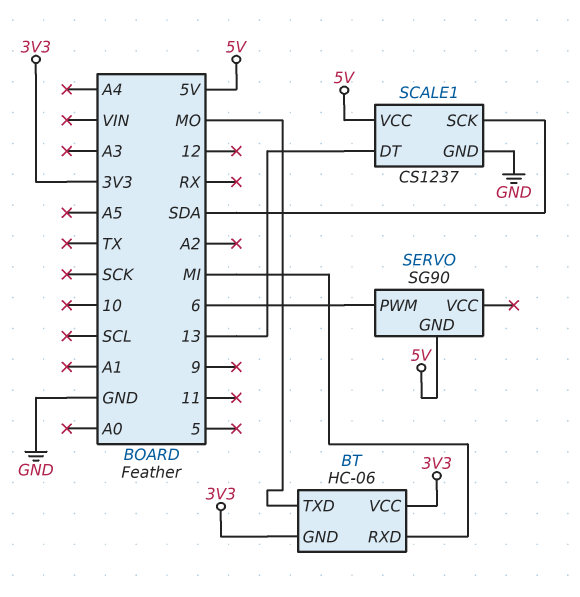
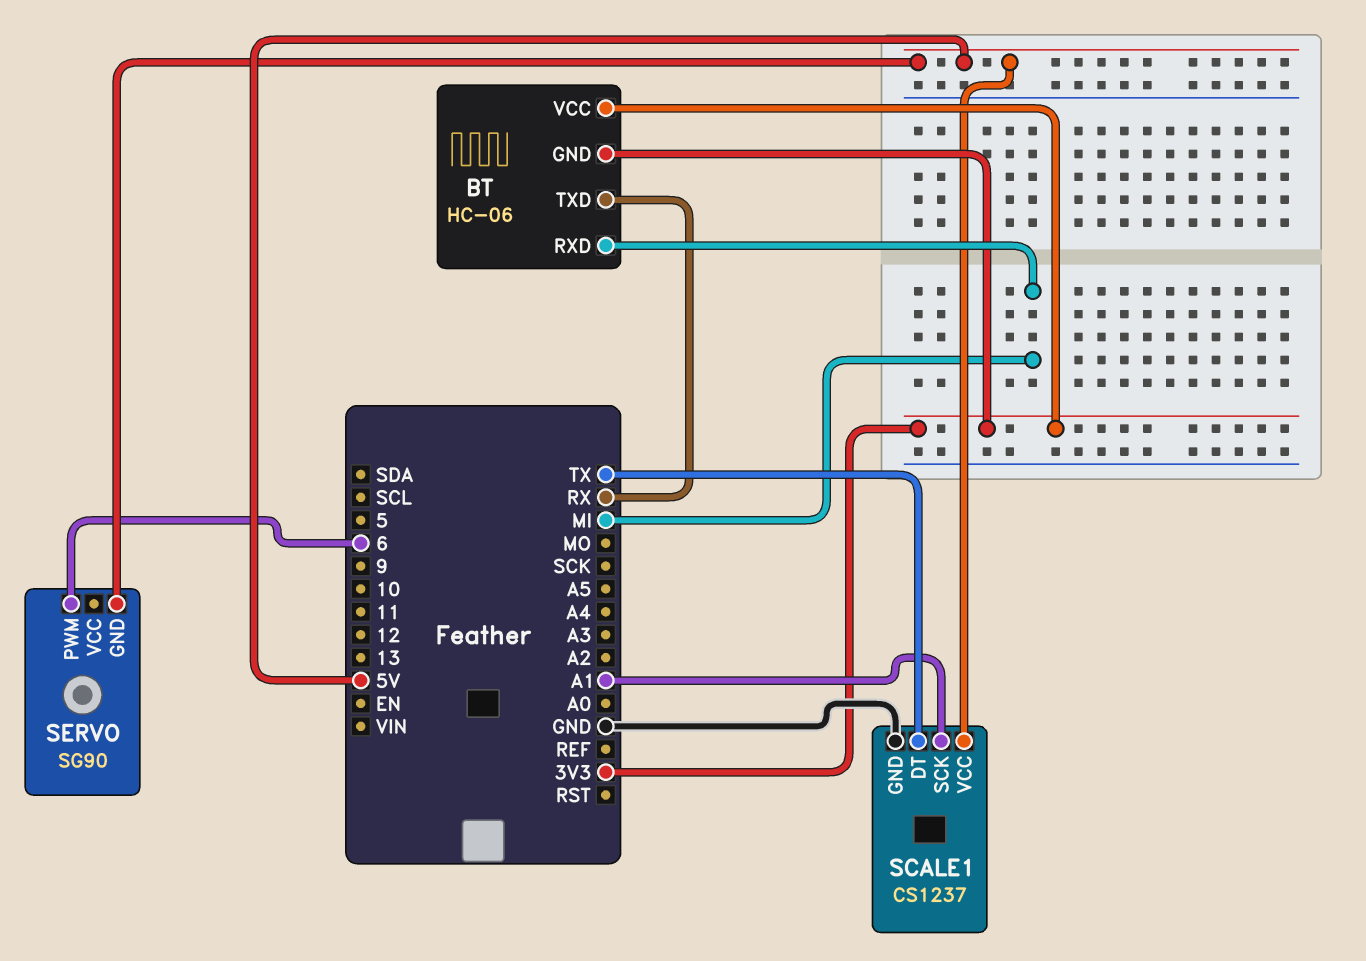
BT pin TXD: MO -> RX
SCALE1 pin DT: 13 -> TX
SCALE1 pin SCK: SDA -> A1

